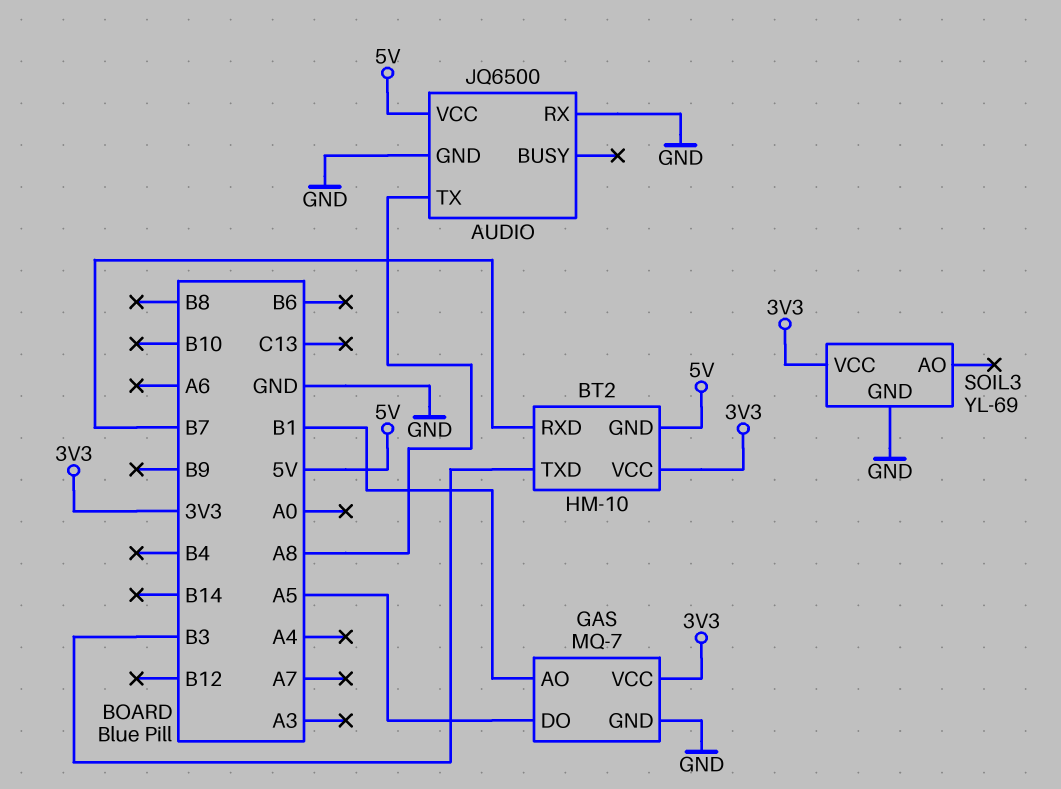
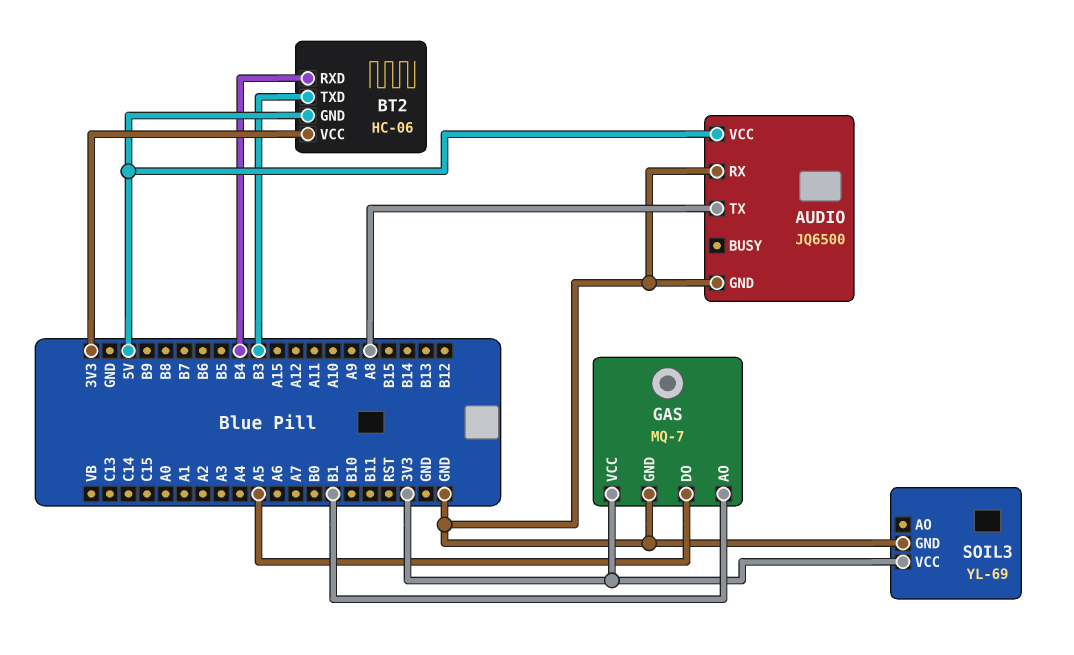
BT2: HM-10 -> HC-06
BT2 pin RXD: B7 -> B4

